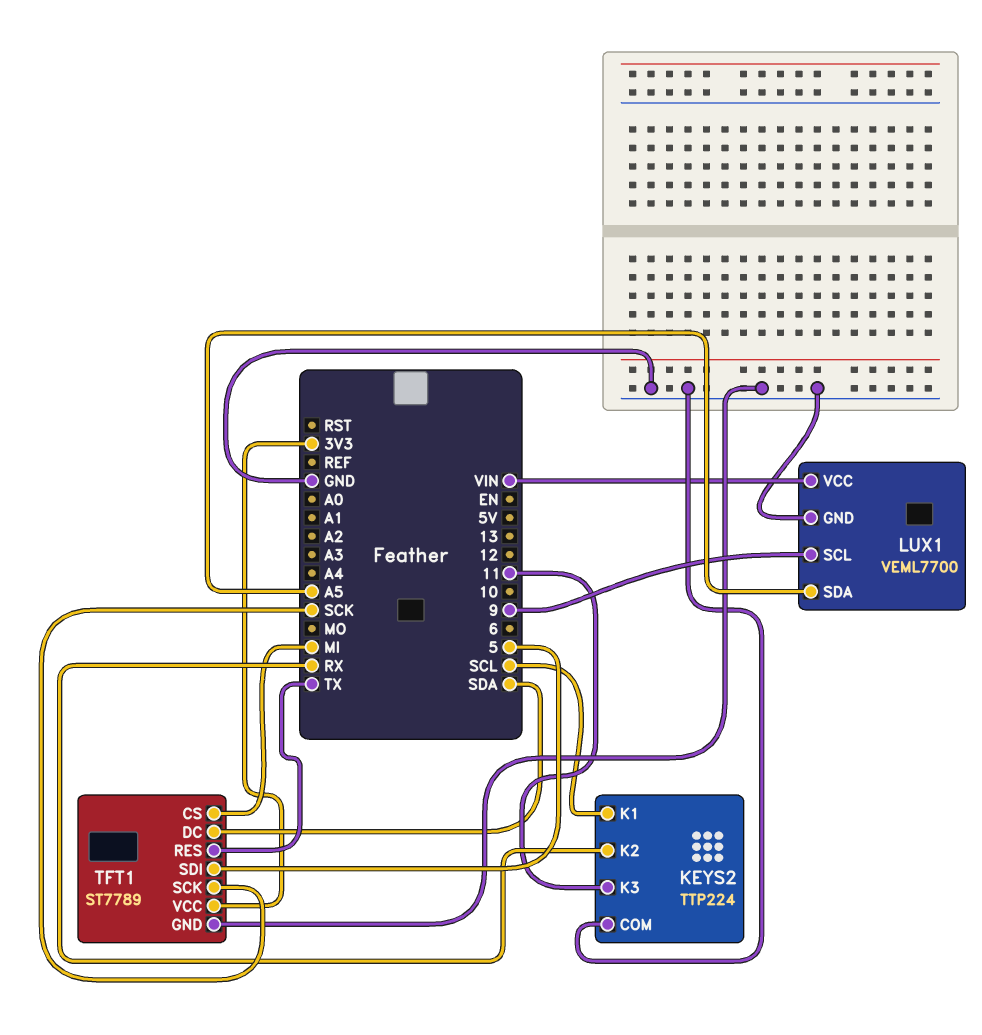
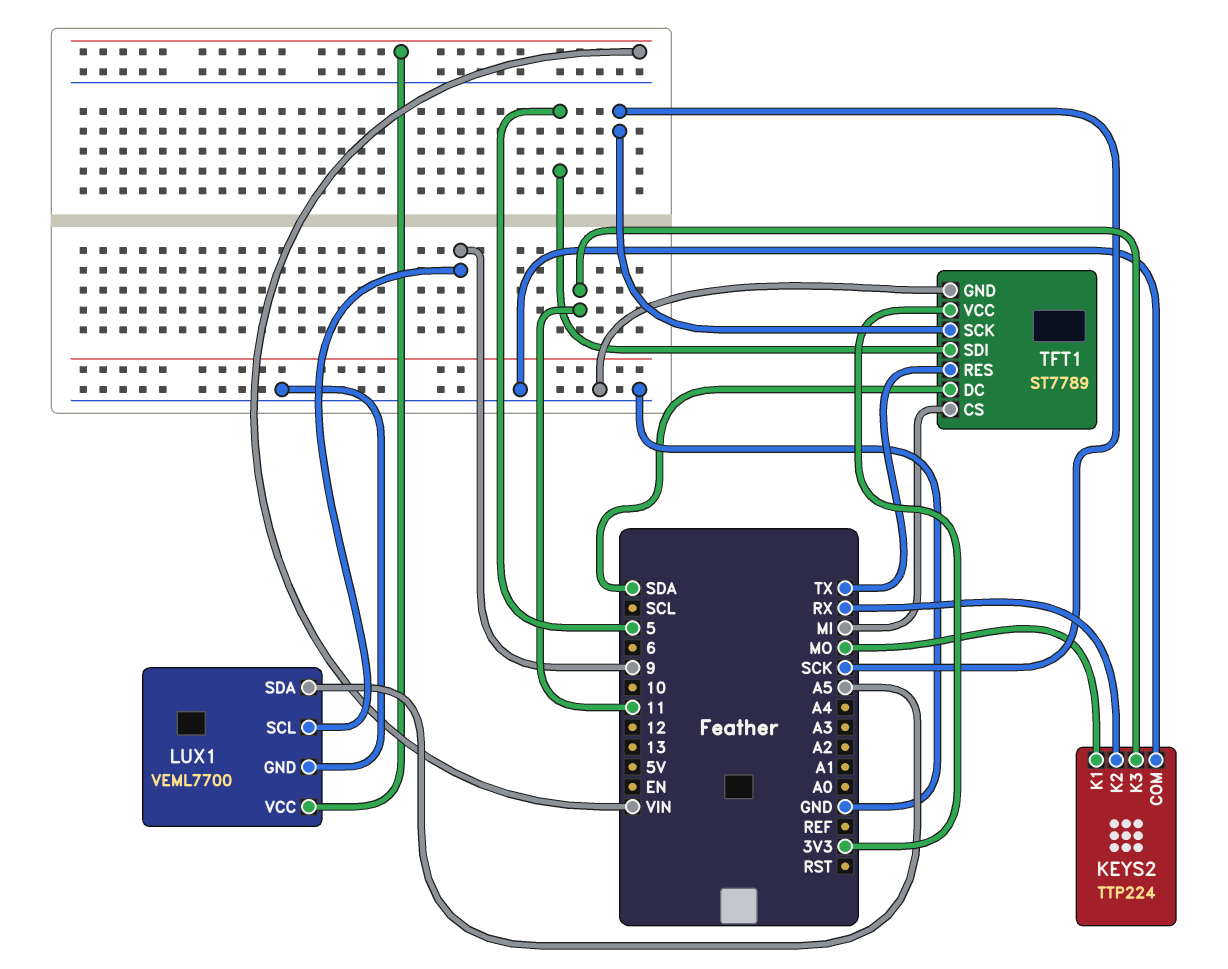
KEYS2 pin K1: SCL -> MO

